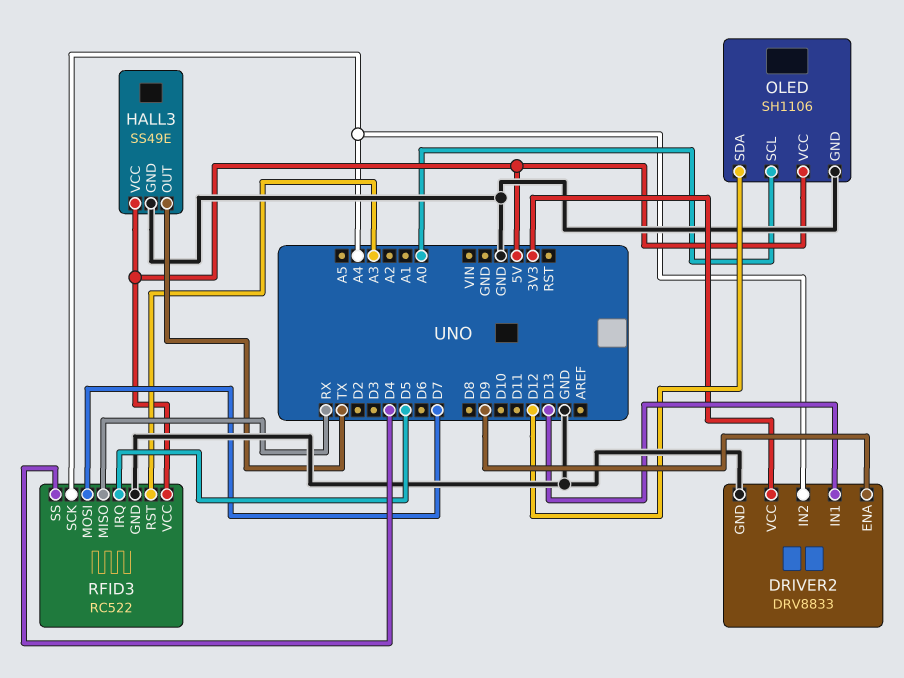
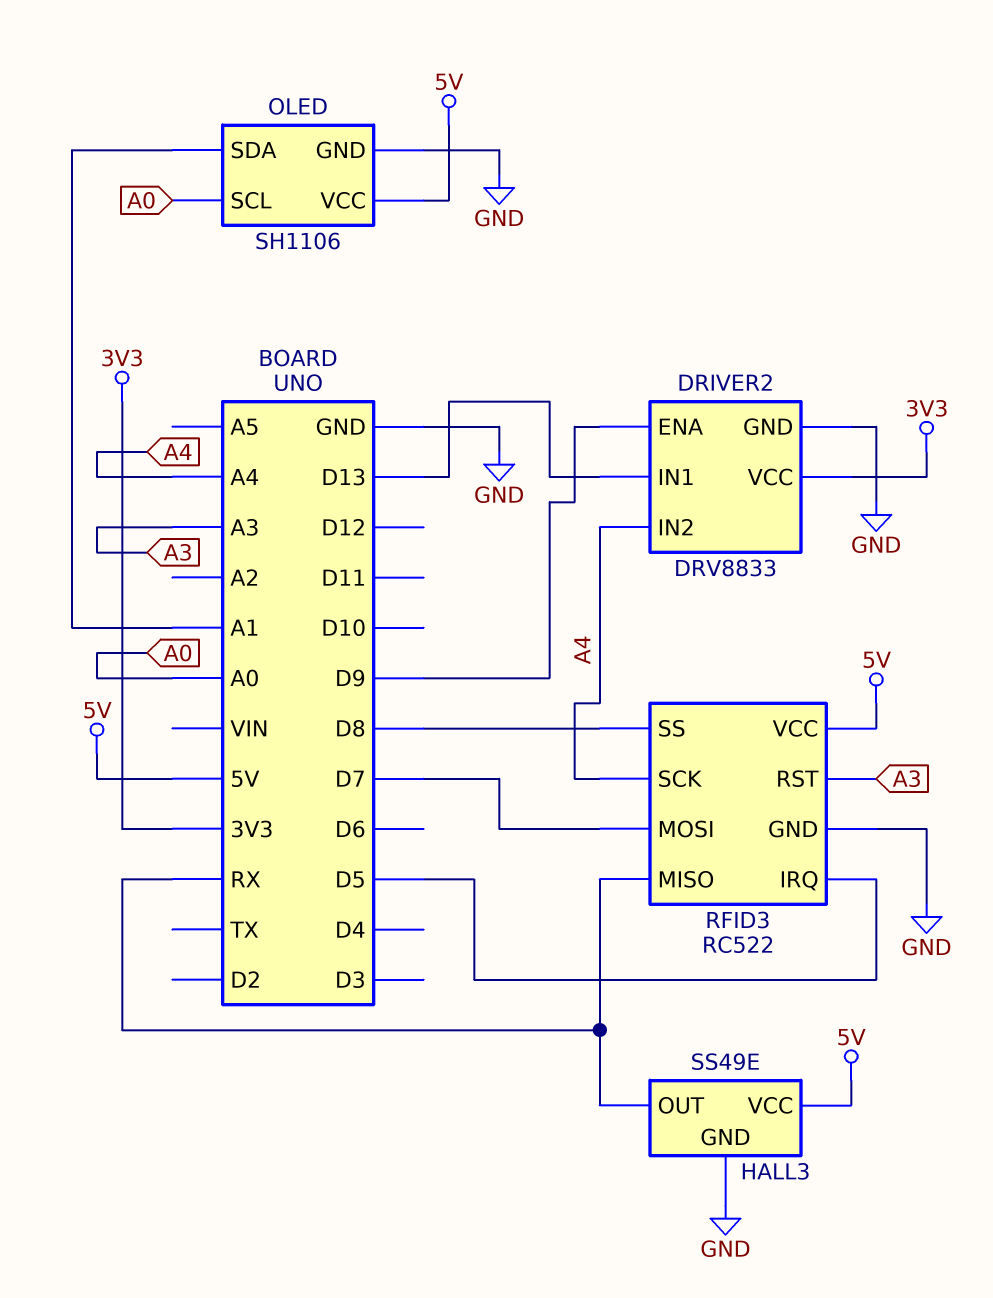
HALL3 pin OUT: TX -> RX
OLED pin SDA: D12 -> A1
RFID3 pin SS: D4 -> D8

